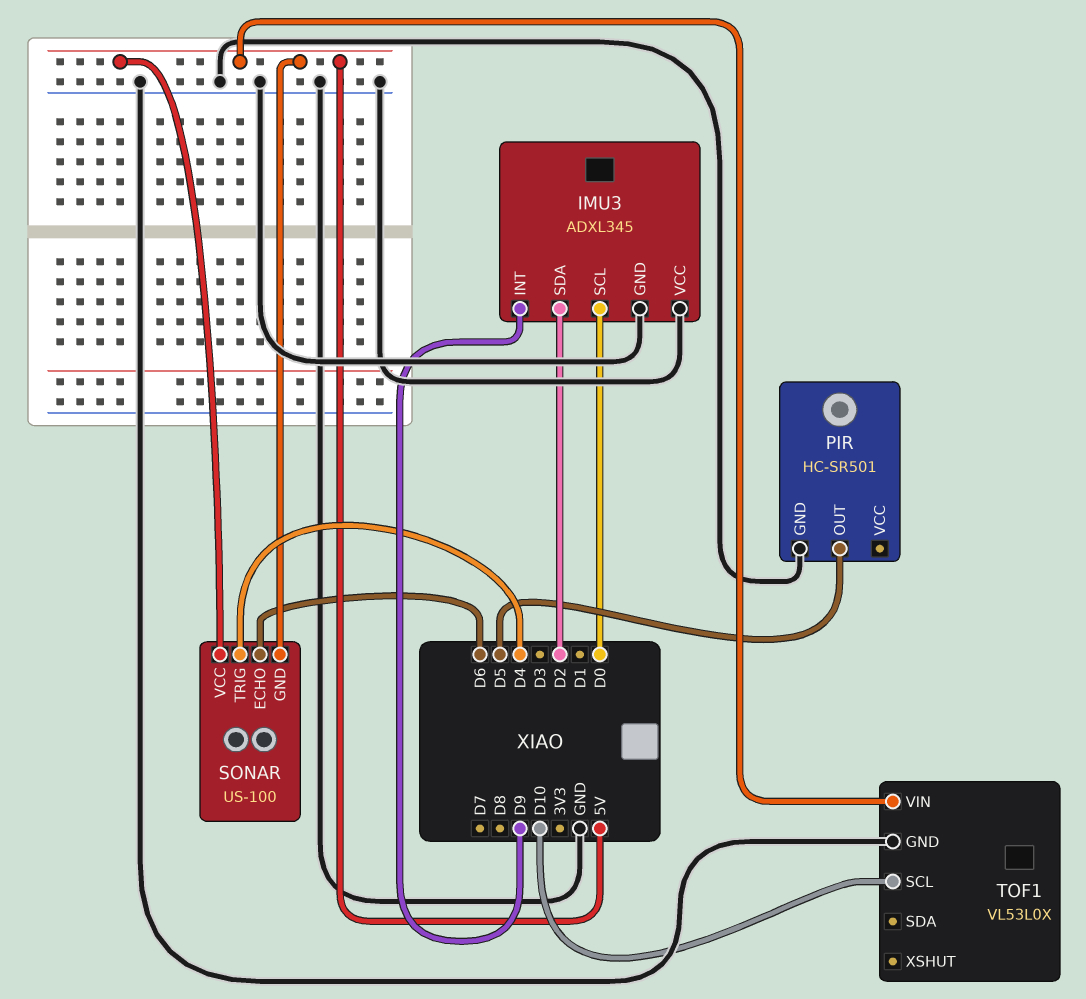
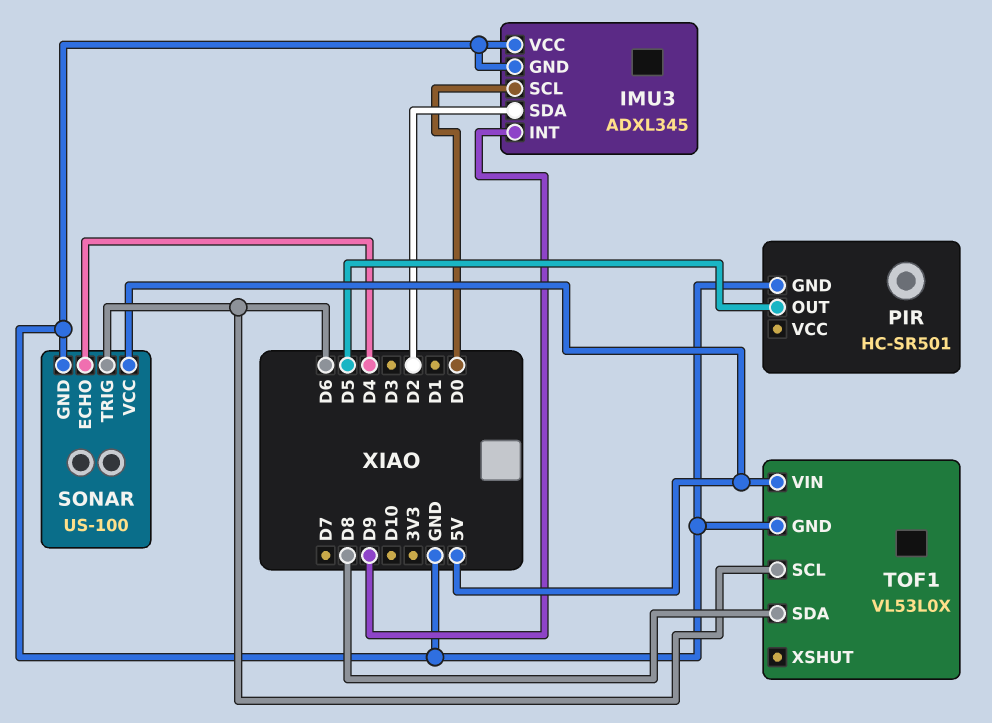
SONAR pin ECHO: D6 -> D4
SONAR pin GND: 5V -> GND
SONAR pin TRIG: D4 -> D6
TOF1 pin SCL: D10 -> D6
TOF1 pin SDA: none -> D8

